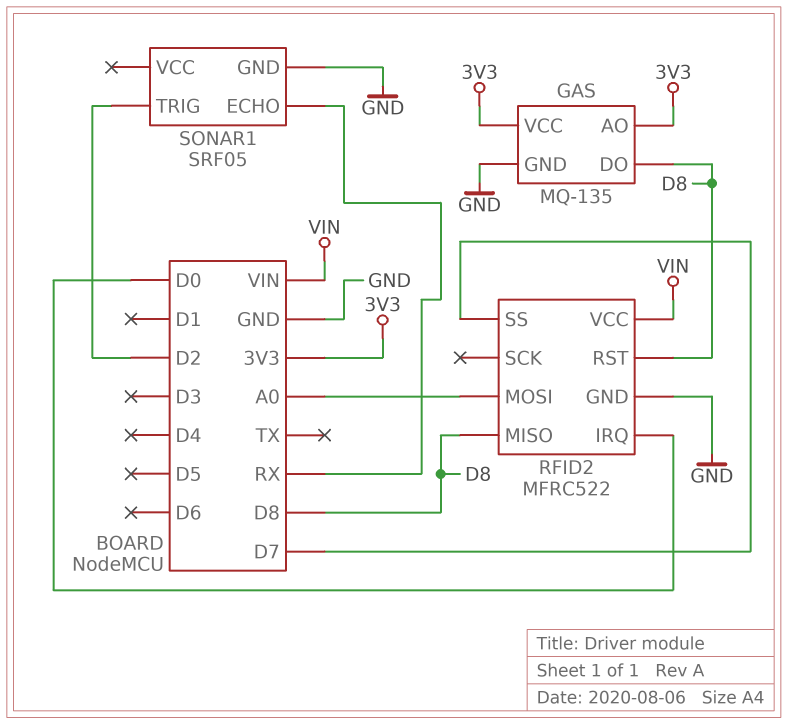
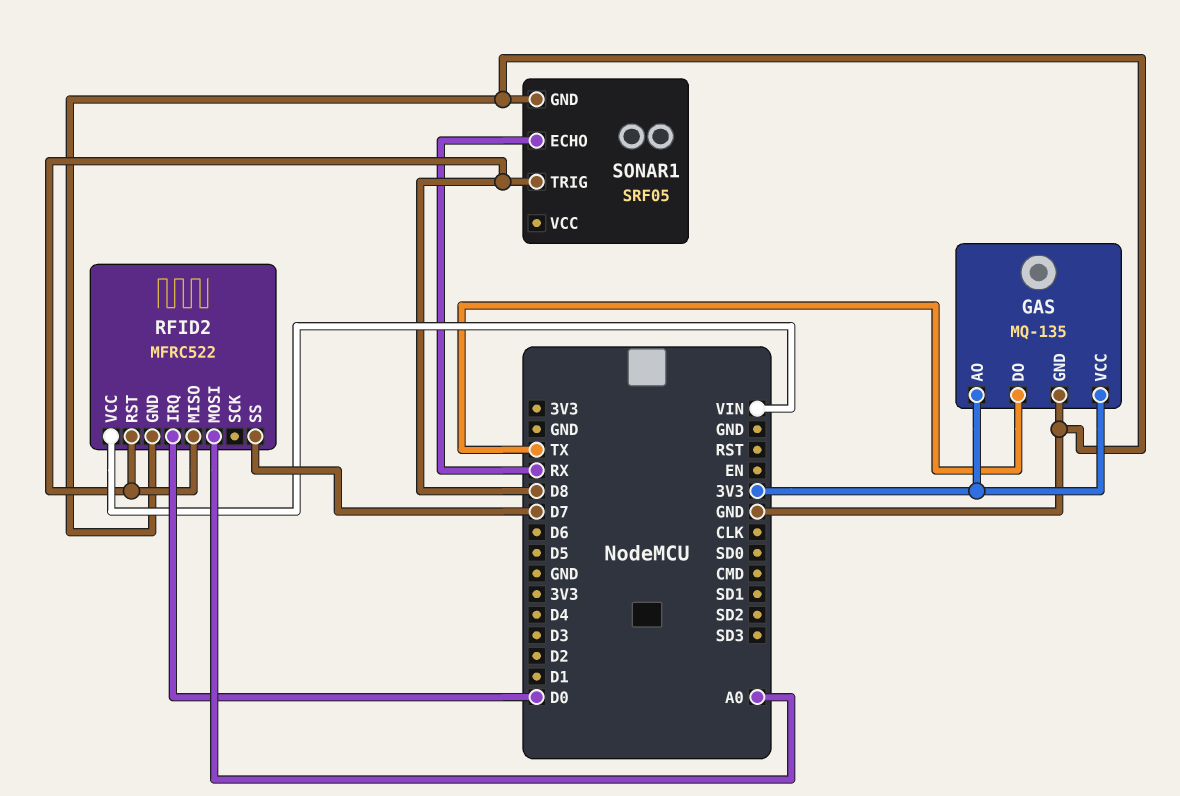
GAS pin DO: D8 -> TX
SONAR1 pin TRIG: D2 -> D8

